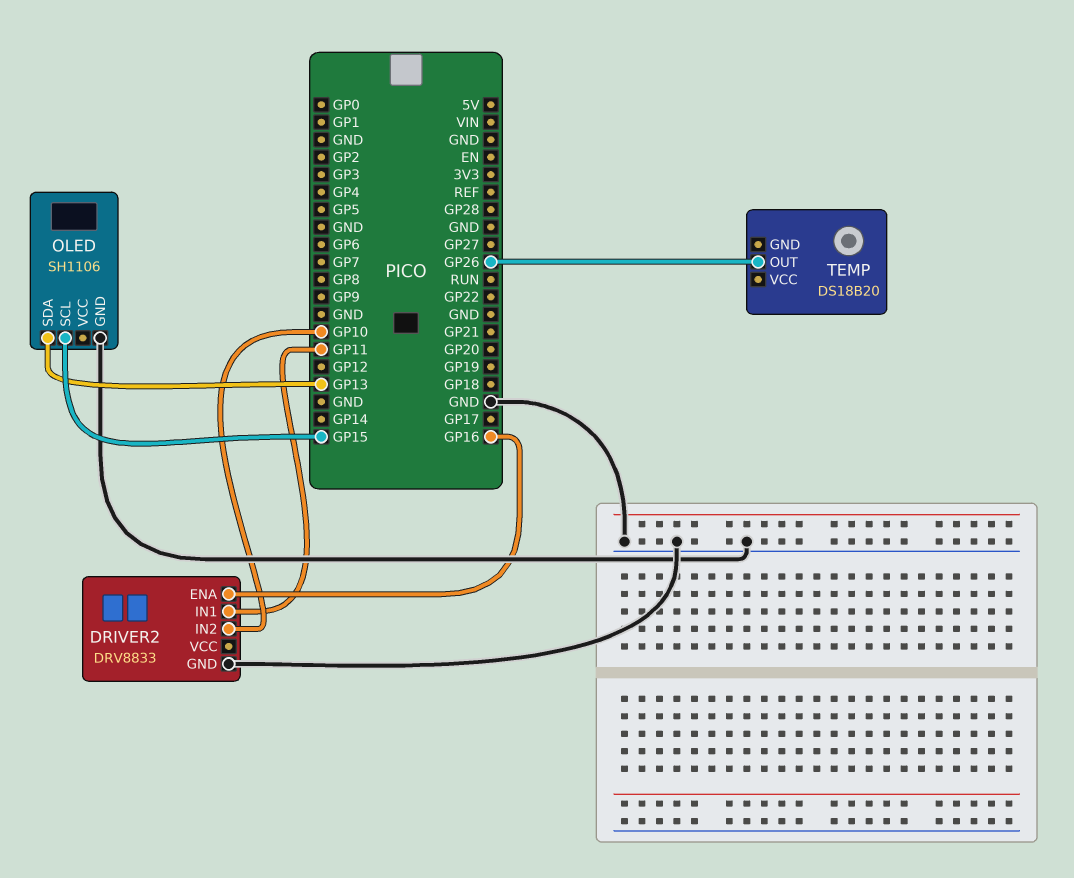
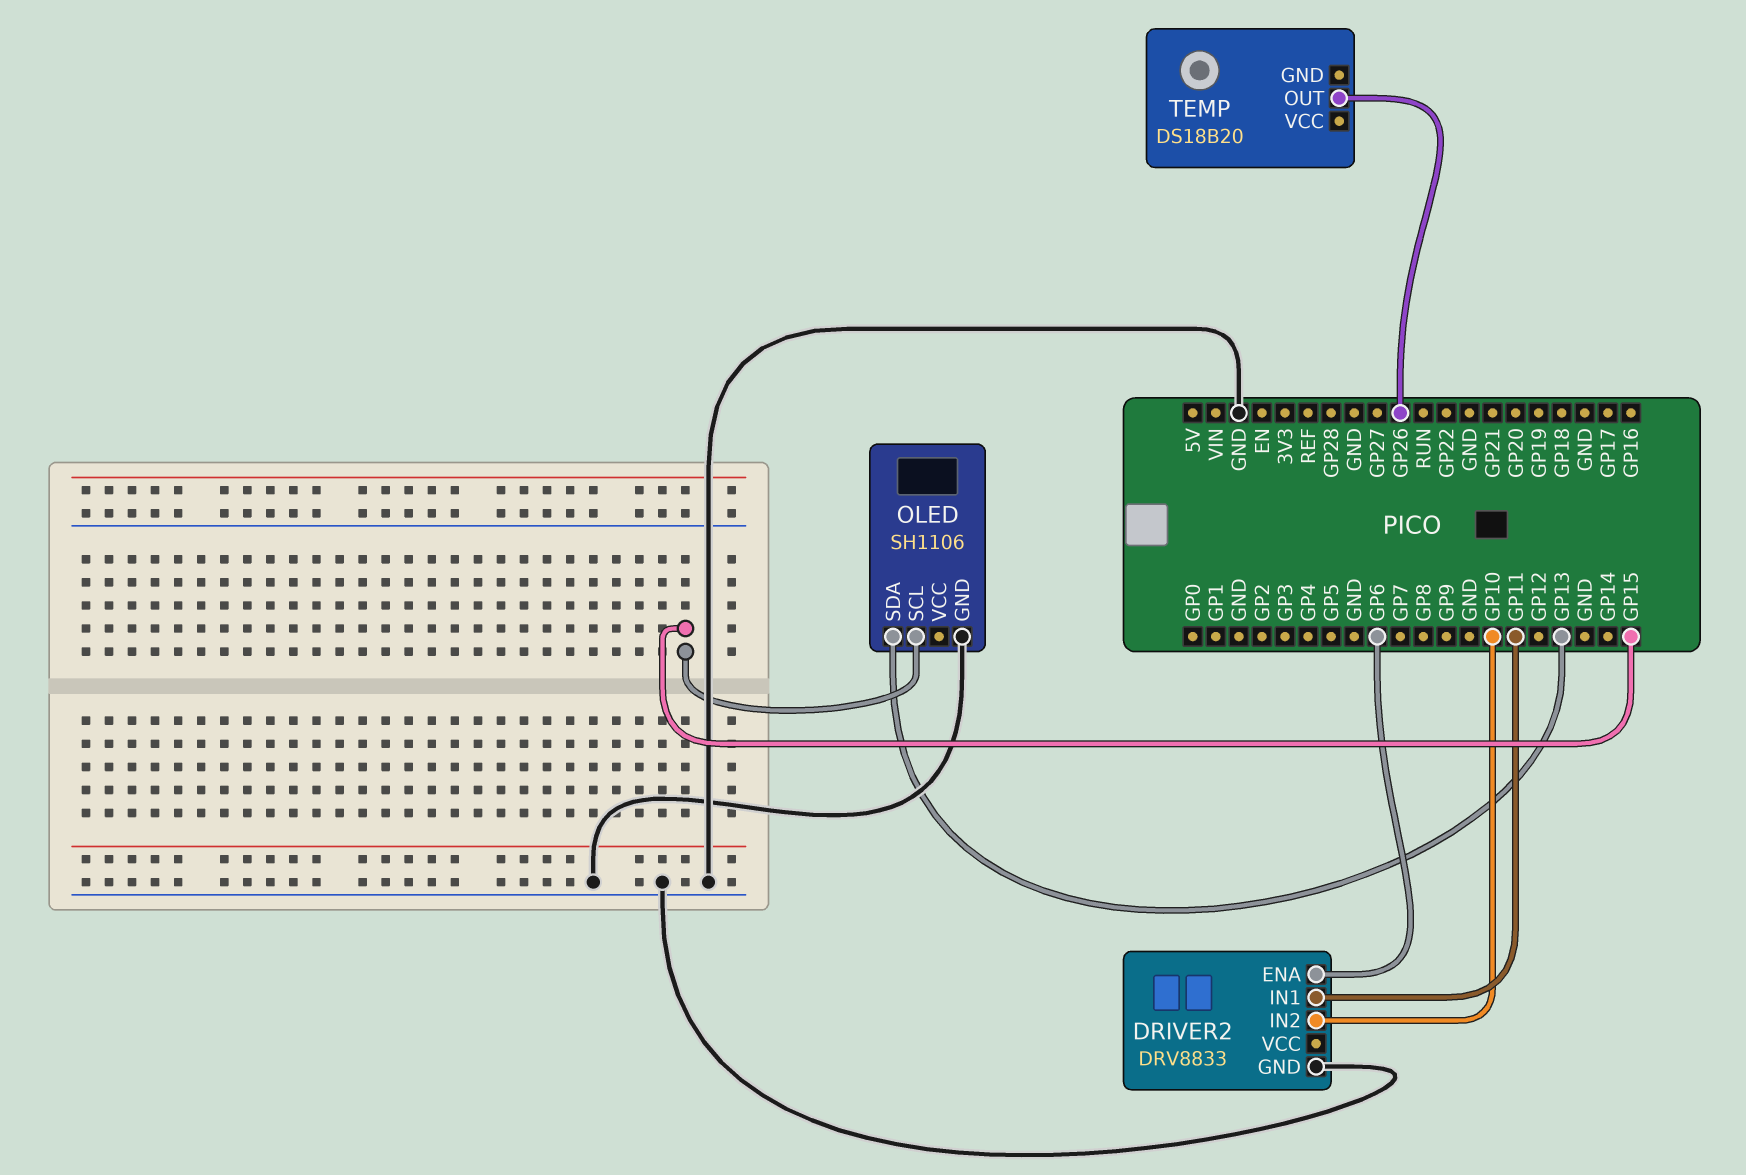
DRIVER2 pin ENA: GP16 -> GP6

